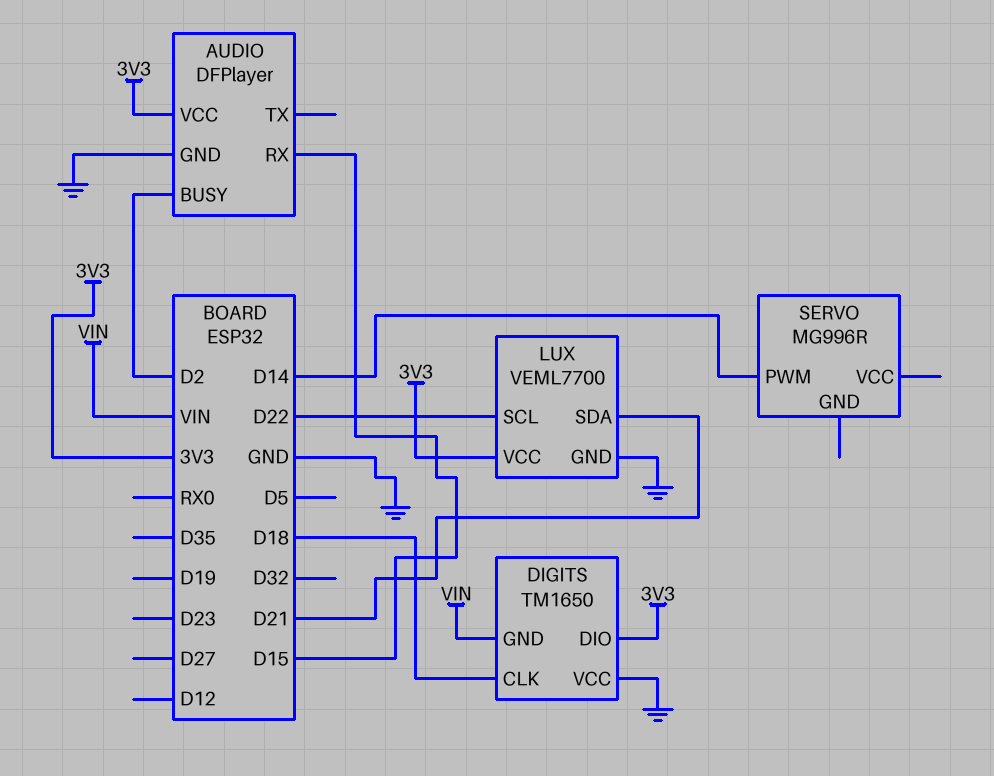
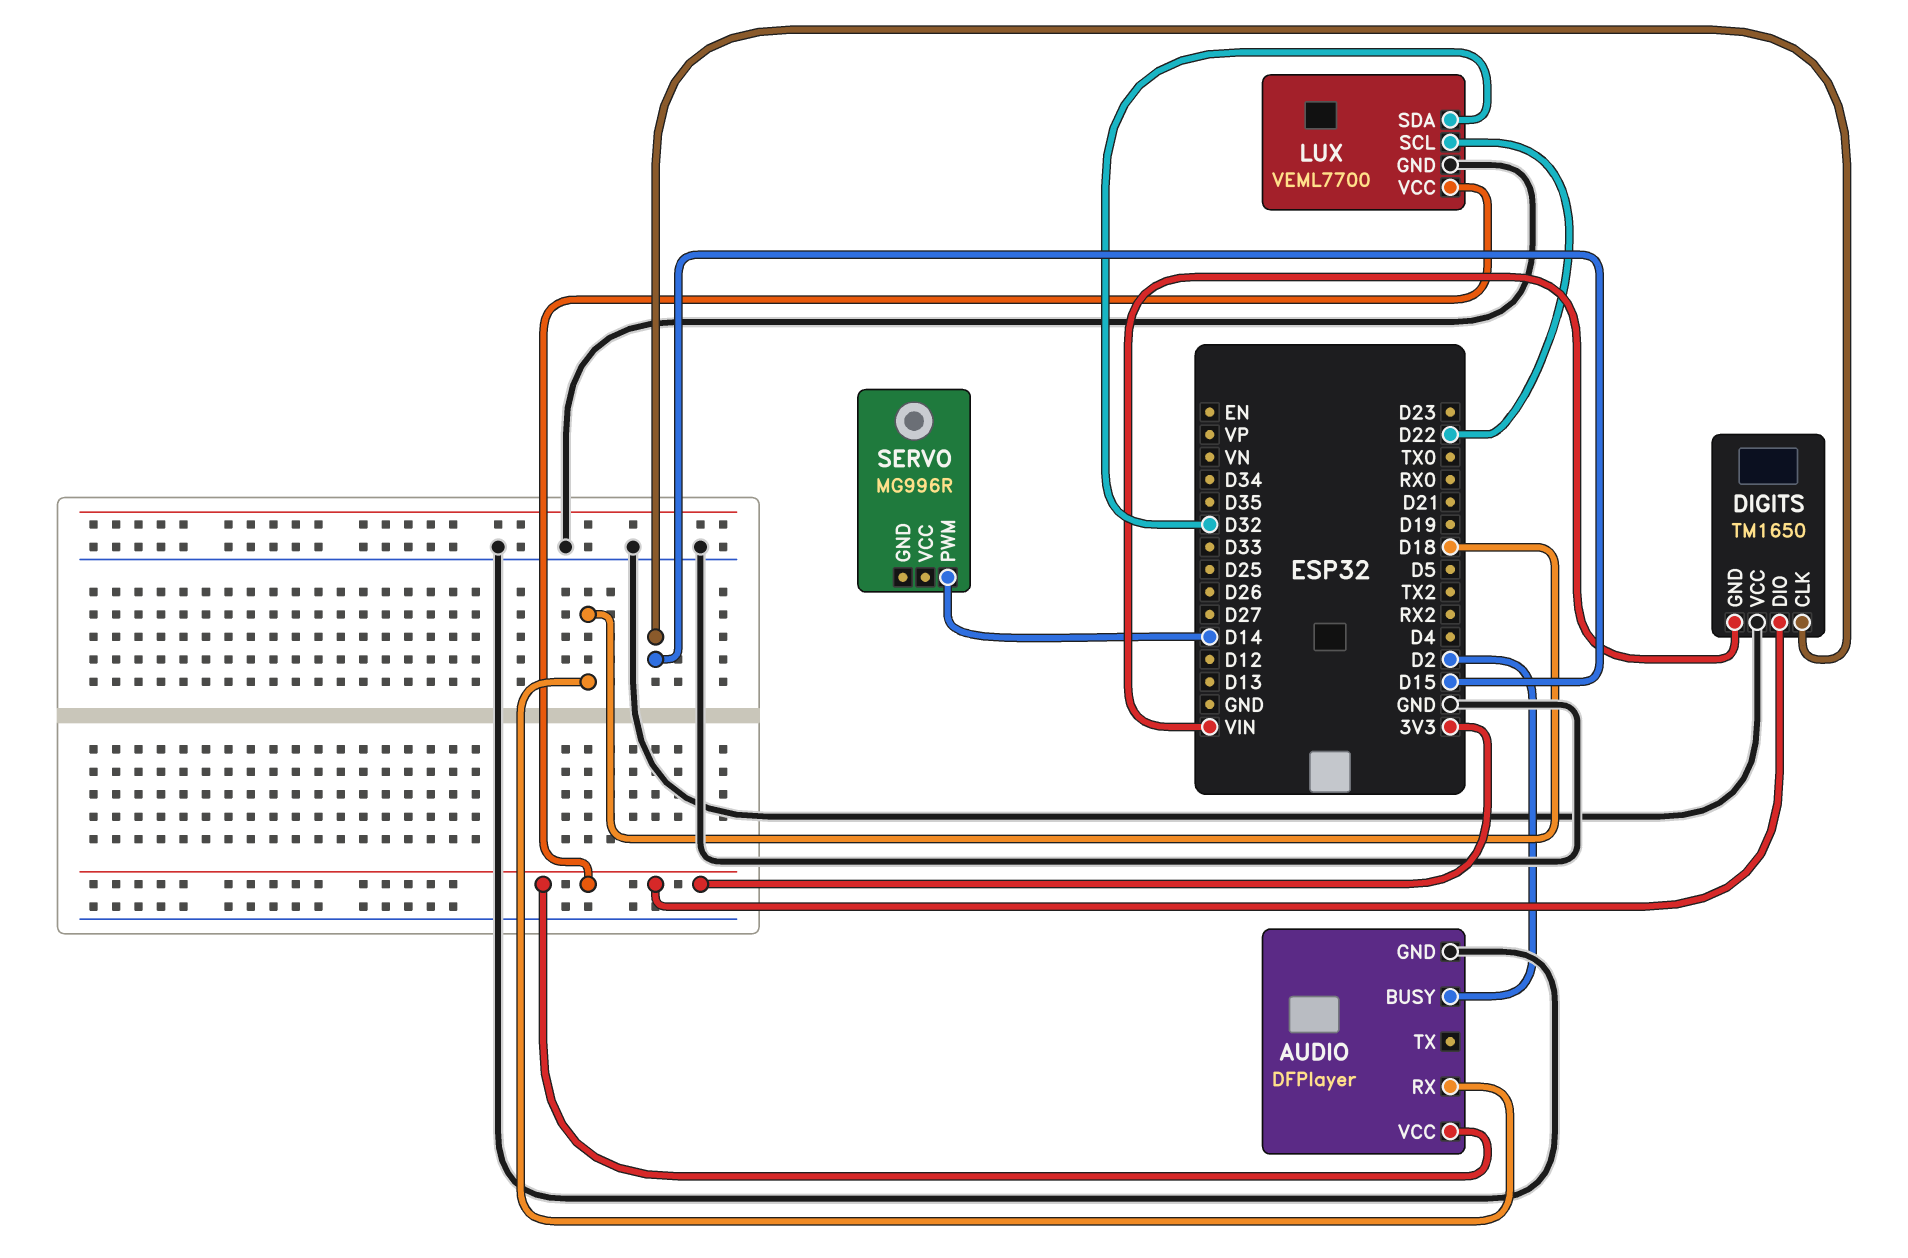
AUDIO pin RX: D15 -> D18
DIGITS pin CLK: D18 -> D15
LUX pin SDA: D21 -> D32

